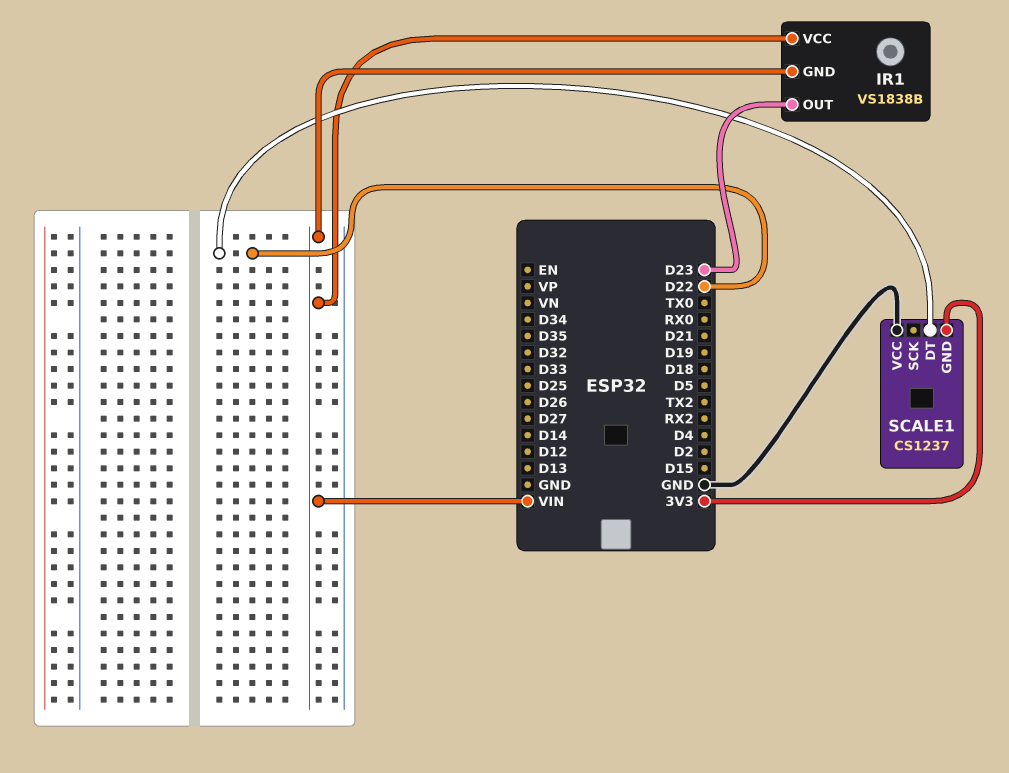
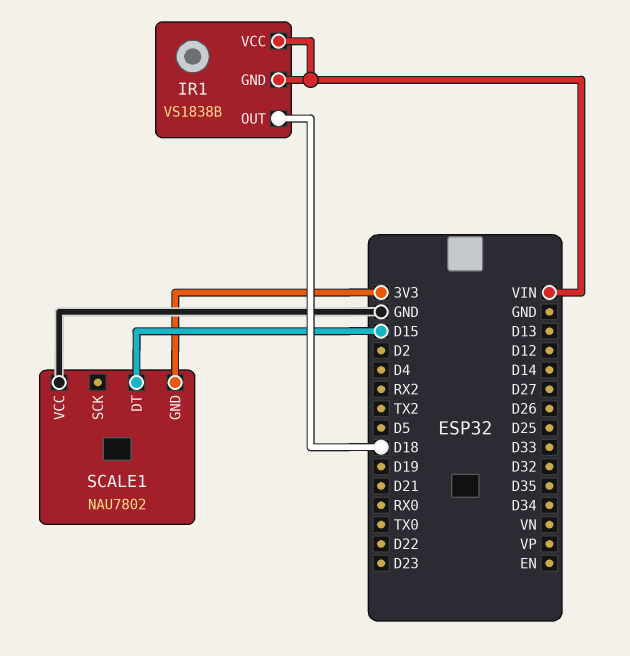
IR1 pin OUT: D23 -> D18
SCALE1: CS1237 -> NAU7802
SCALE1 pin DT: D22 -> D15

